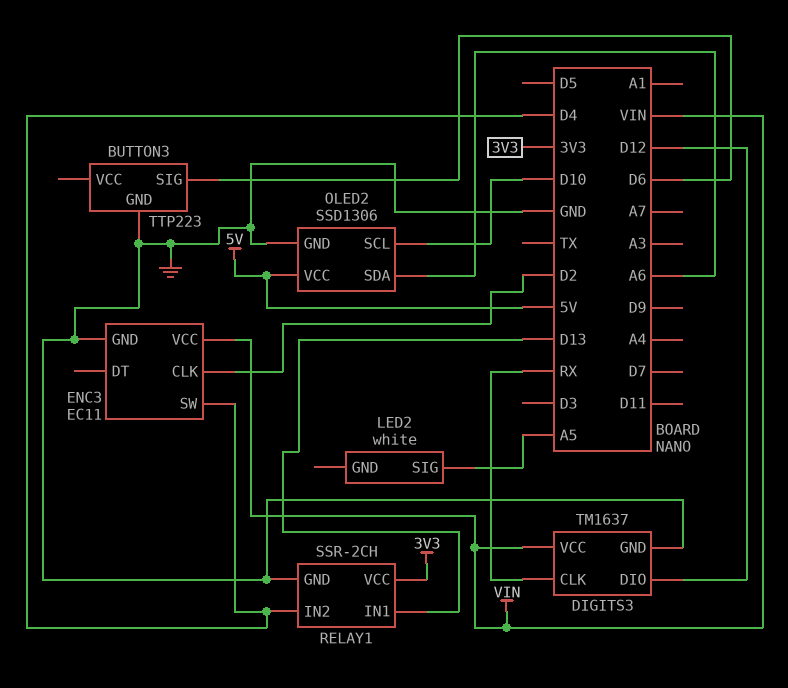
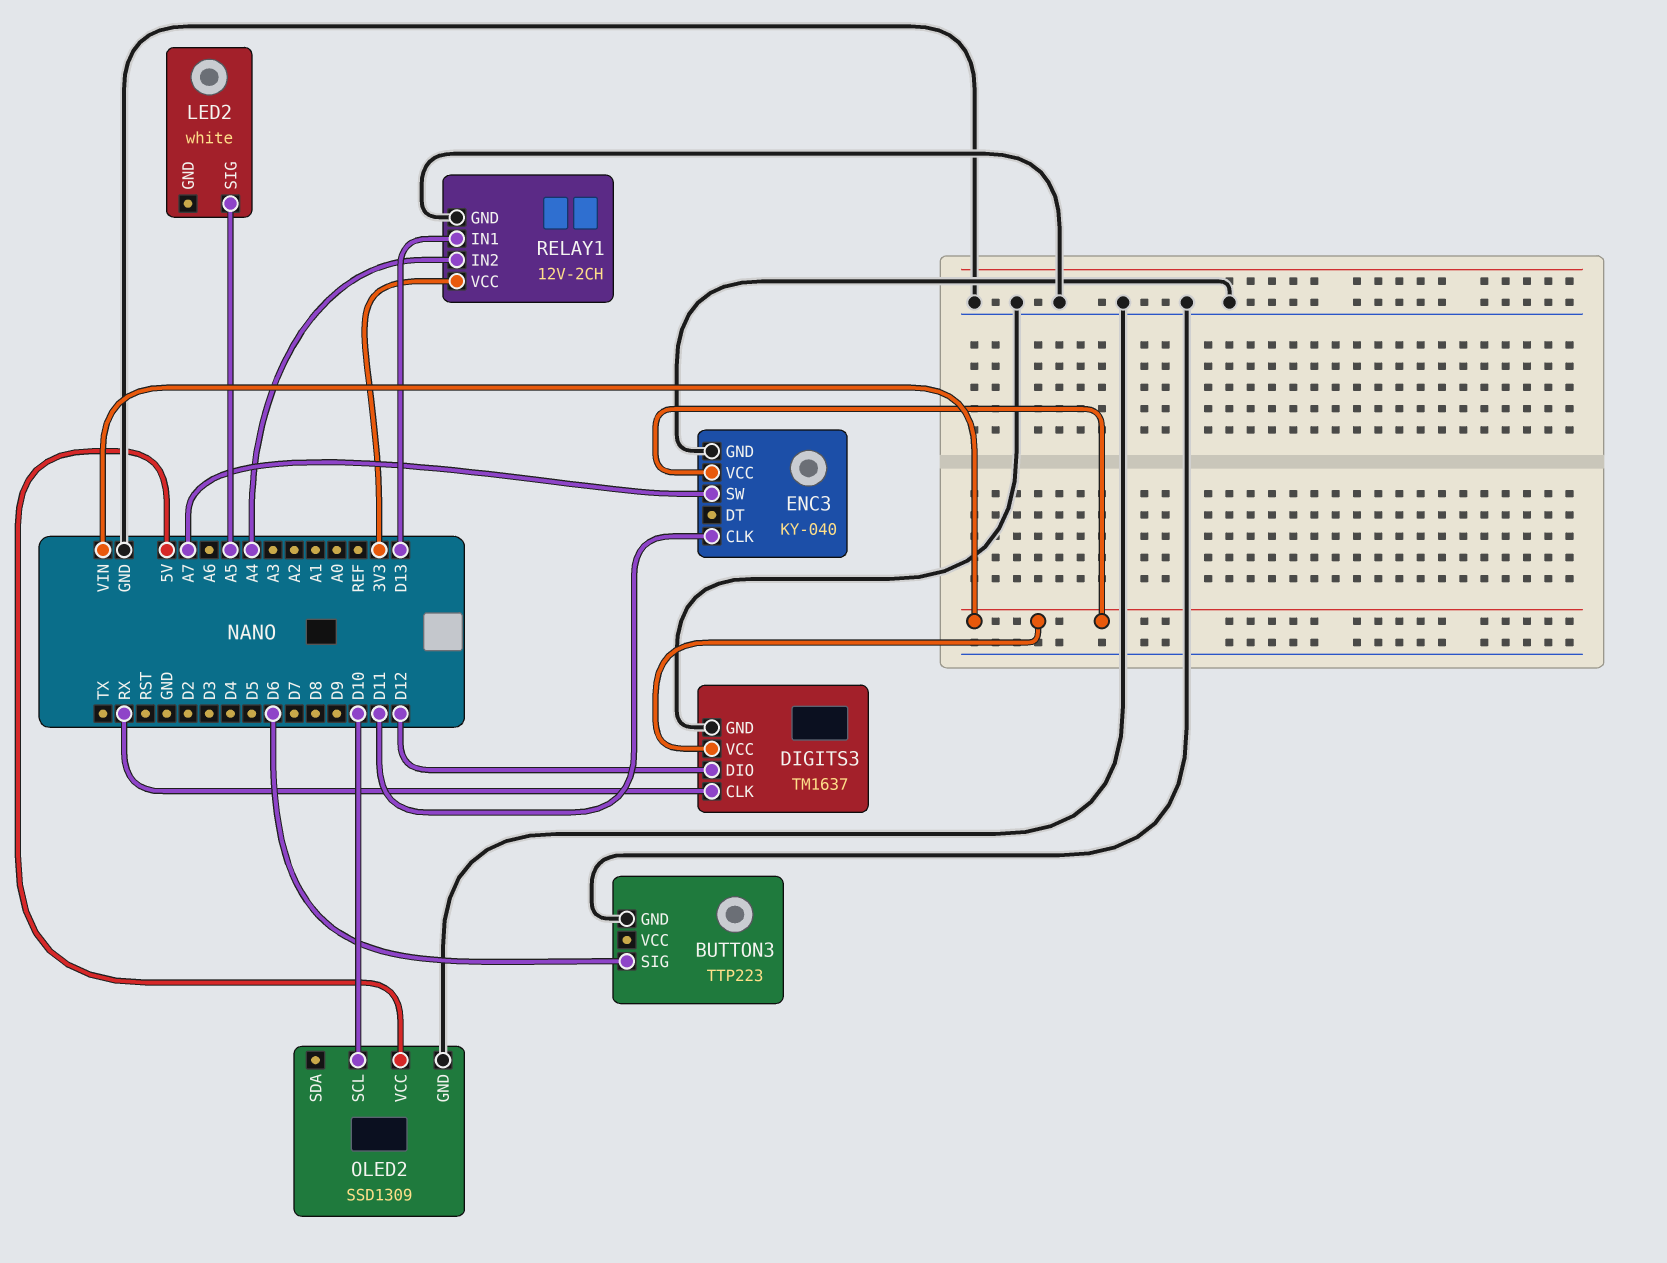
ENC3: EC11 -> KY-040
ENC3 pin CLK: D2 -> D11
ENC3 pin SW: D4 -> A7
OLED2: SSD1306 -> SSD1309
OLED2 pin SDA: A6 -> none
RELAY1: SSR-2CH -> 12V-2CH
RELAY1 pin IN2: D4 -> A4

